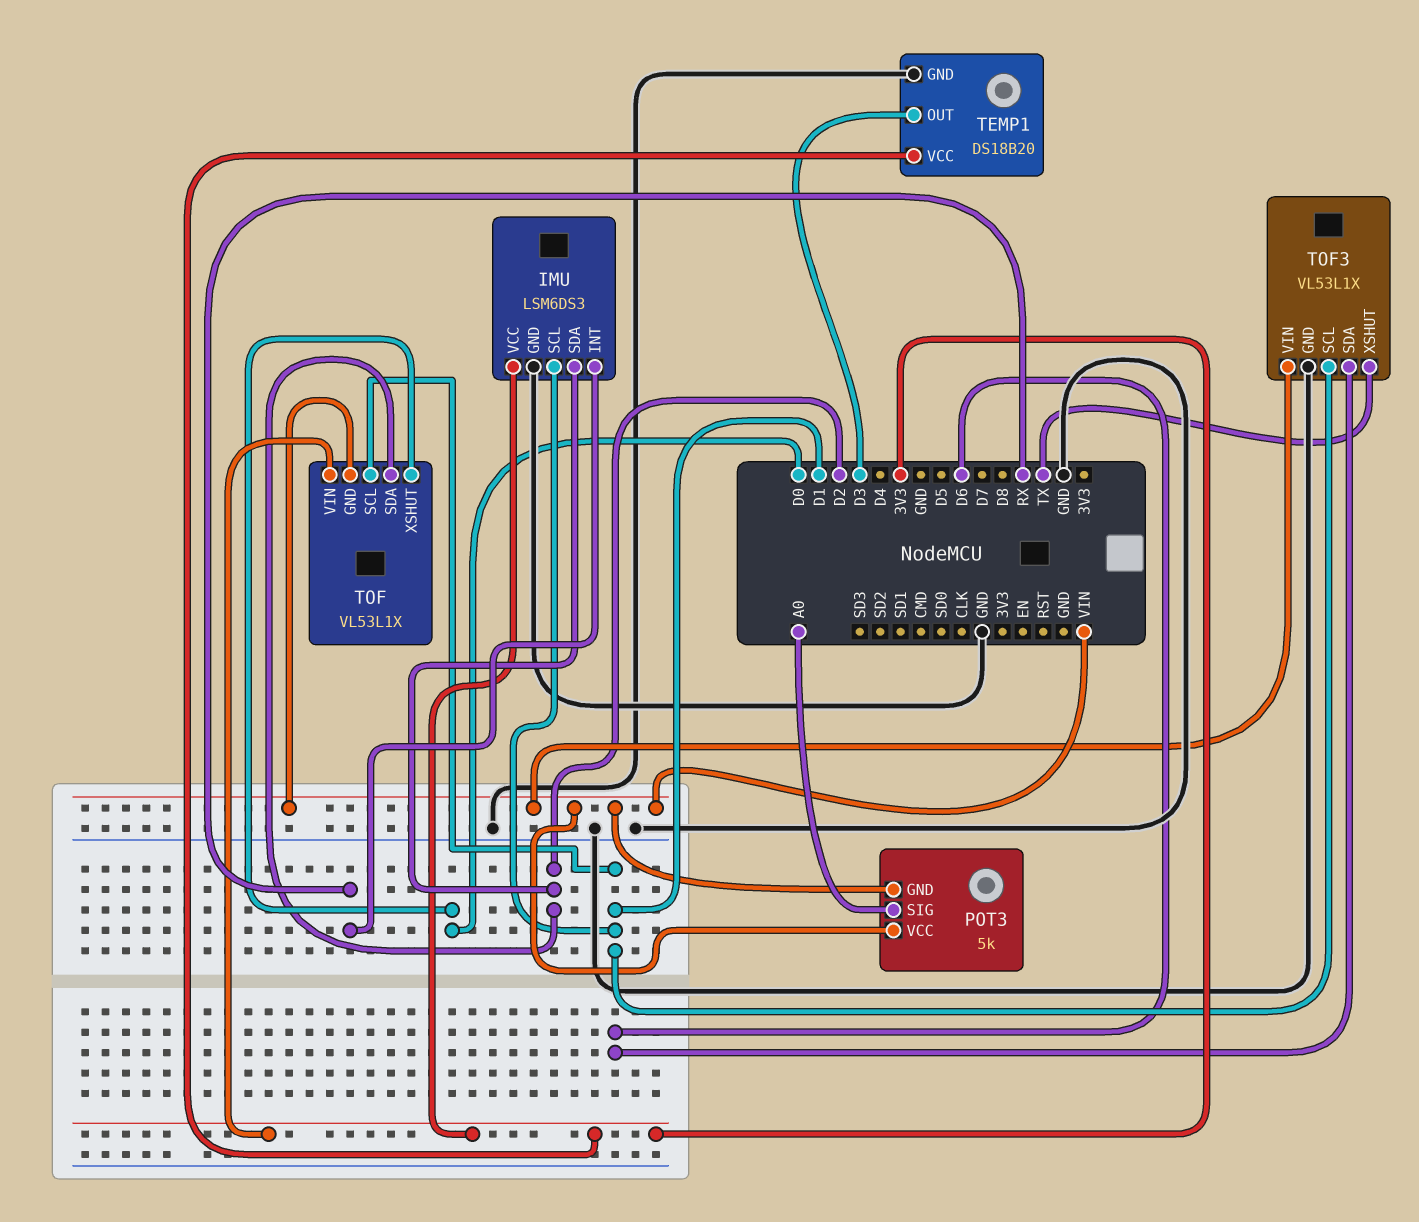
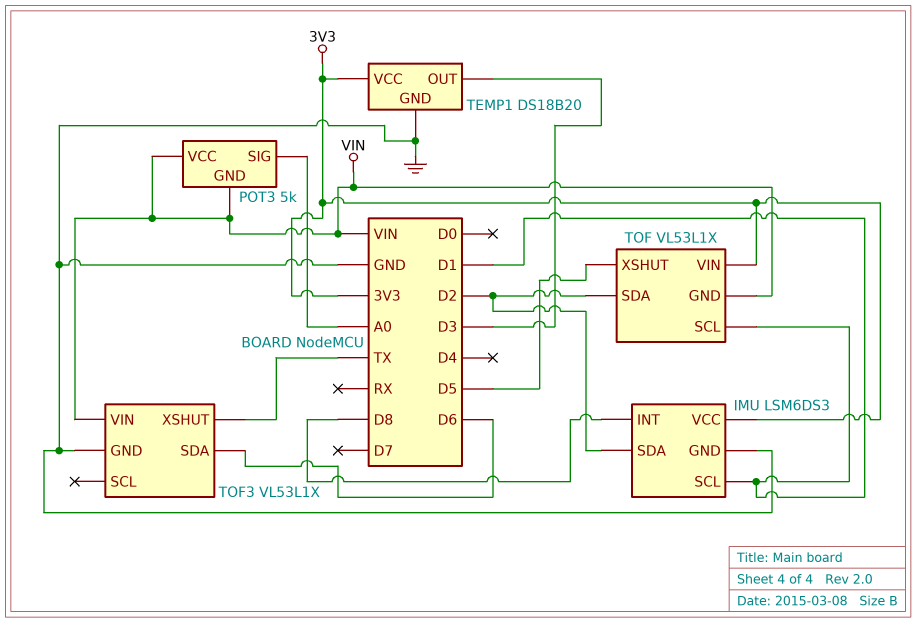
IMU pin INT: RX -> D8
TOF pin XSHUT: D0 -> D5
TOF3 pin SCL: D1 -> none

